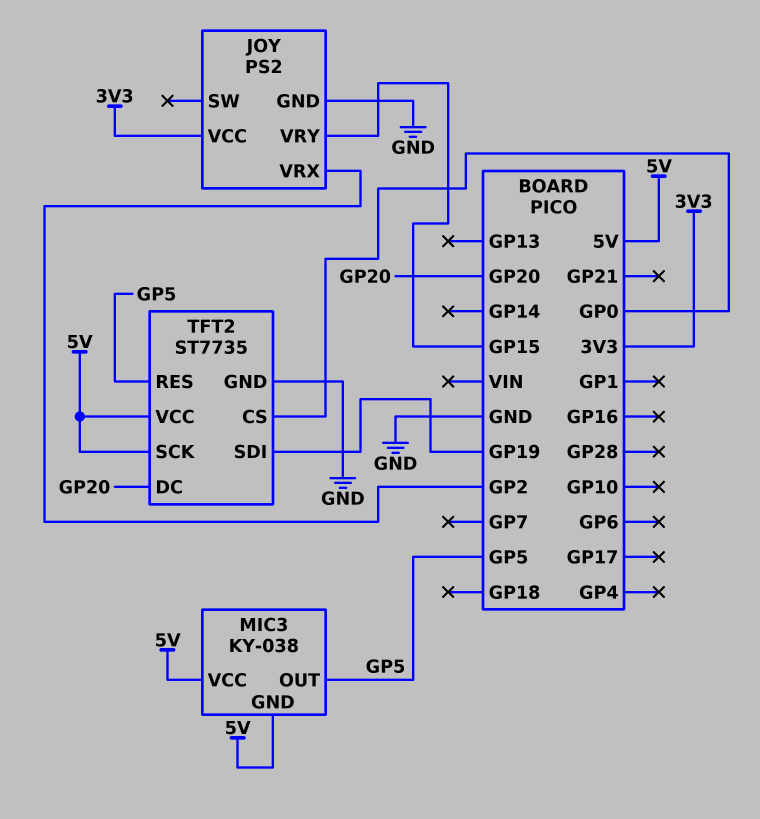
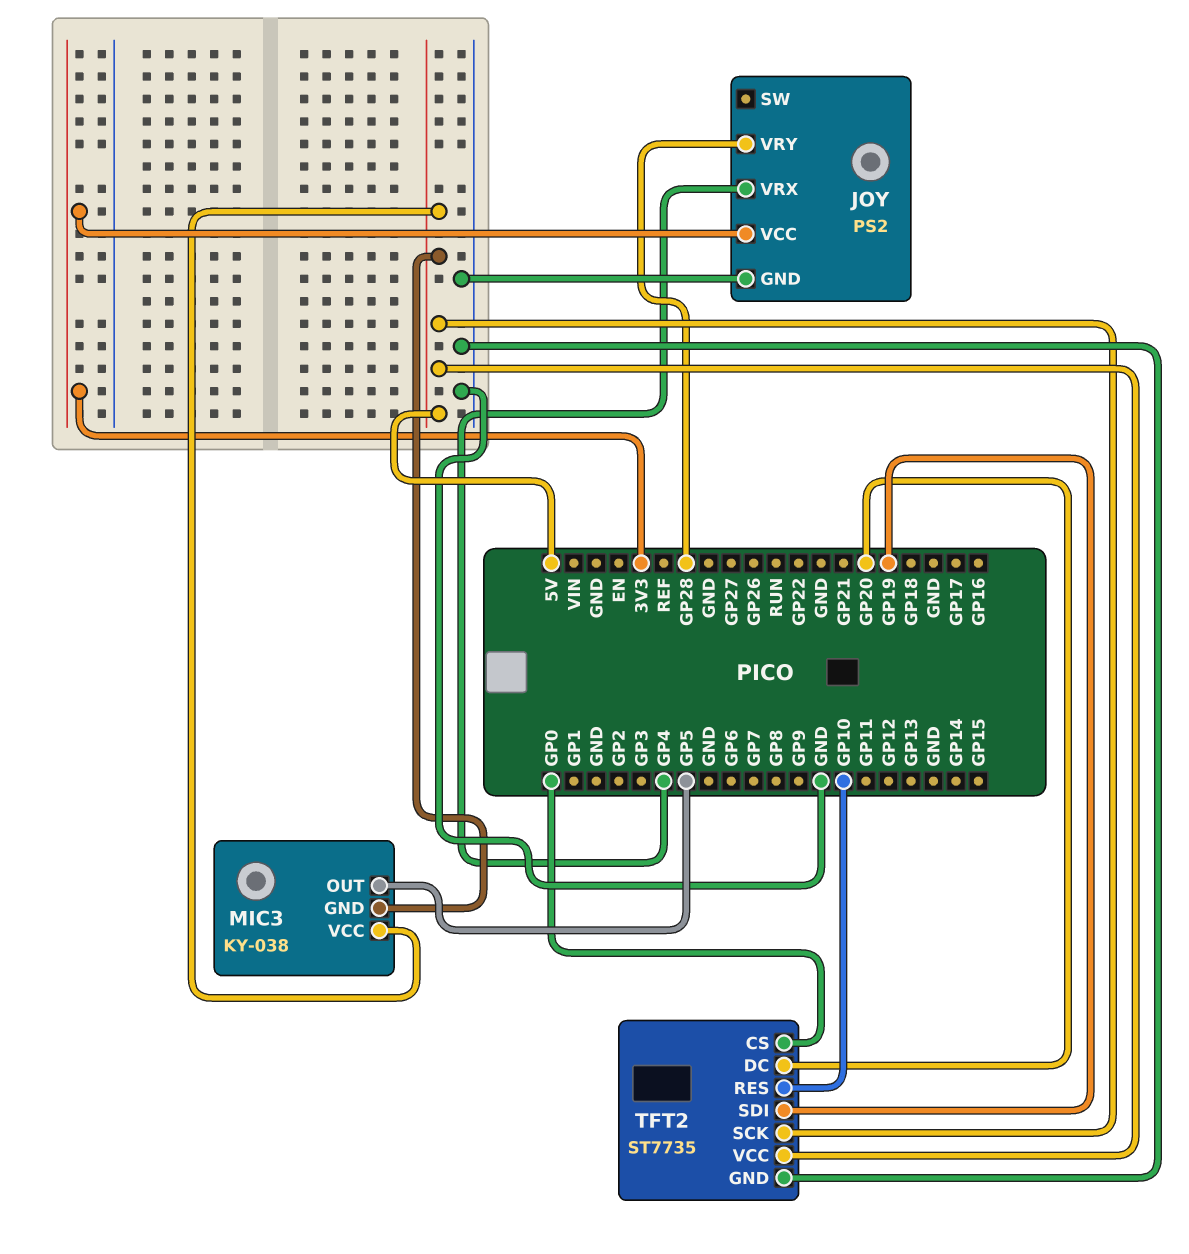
JOY pin VRX: GP2 -> GP4
JOY pin VRY: GP15 -> GP28
TFT2 pin RES: GP5 -> GP10

